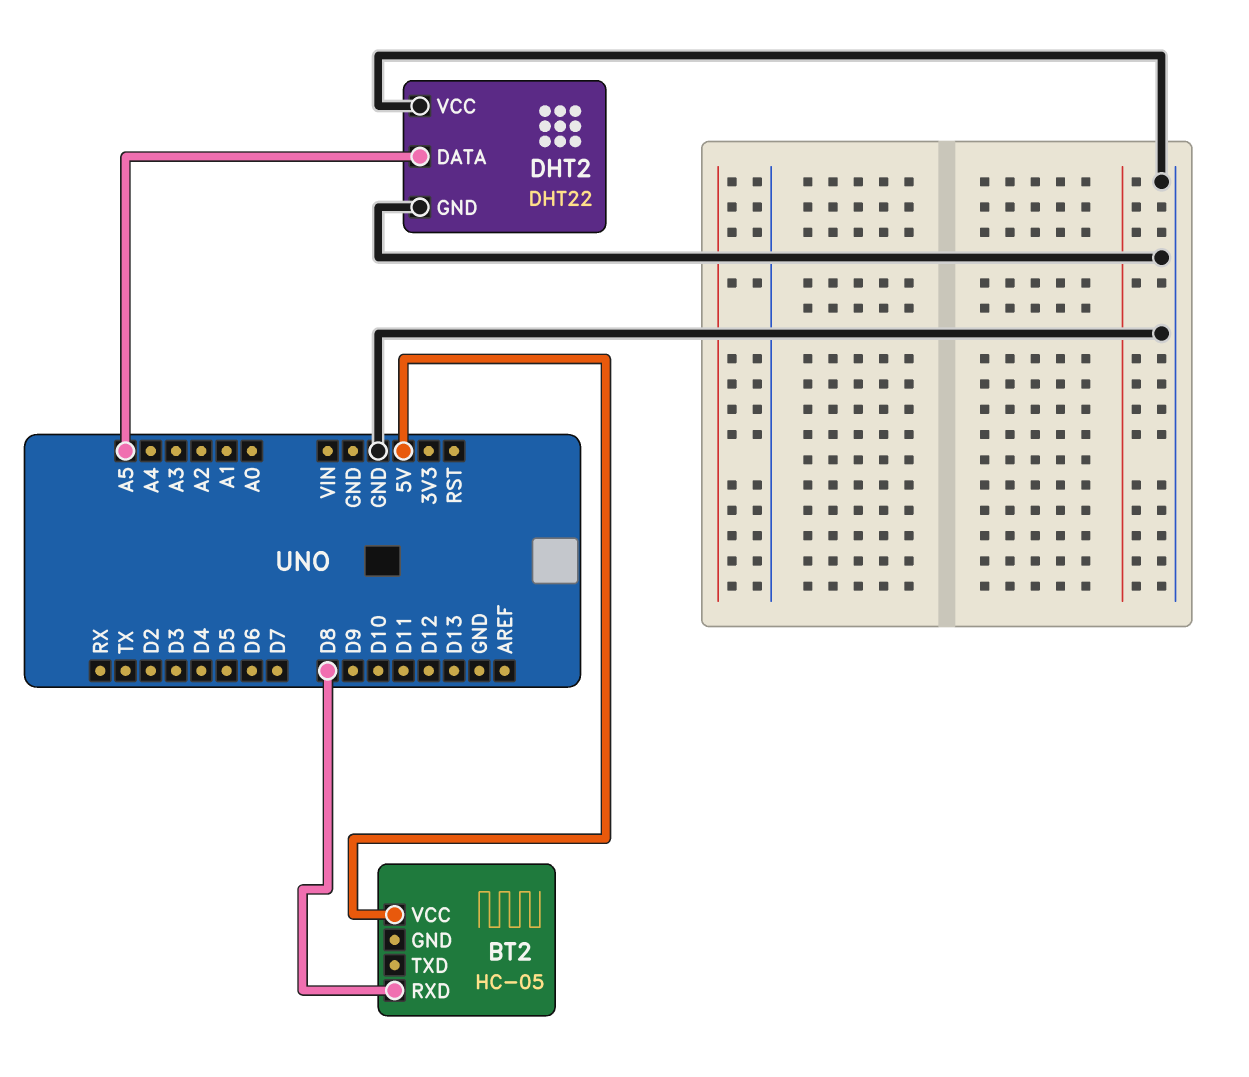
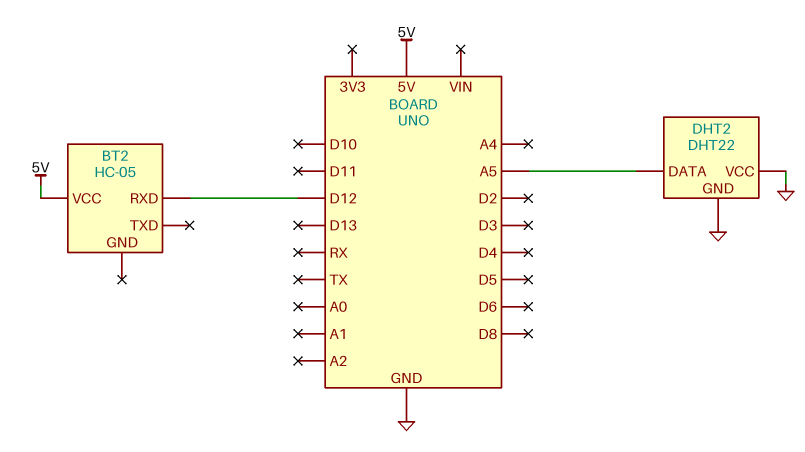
BT2 pin RXD: D8 -> D12

